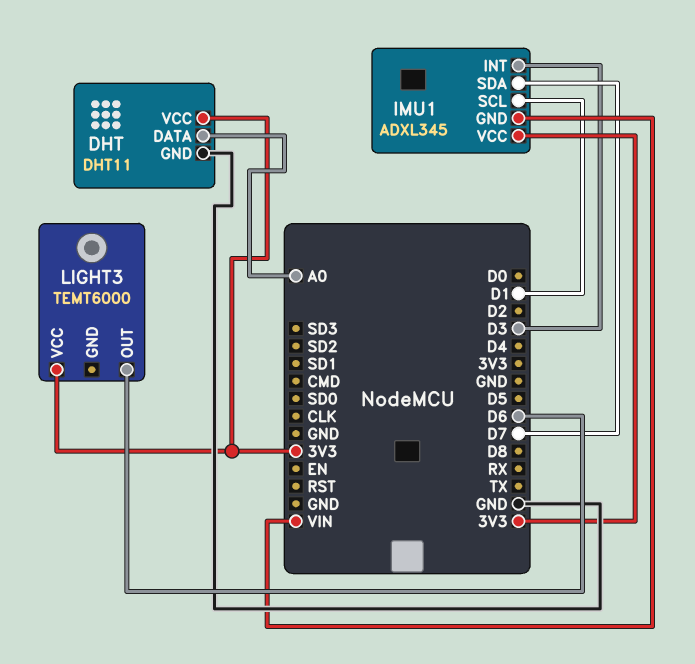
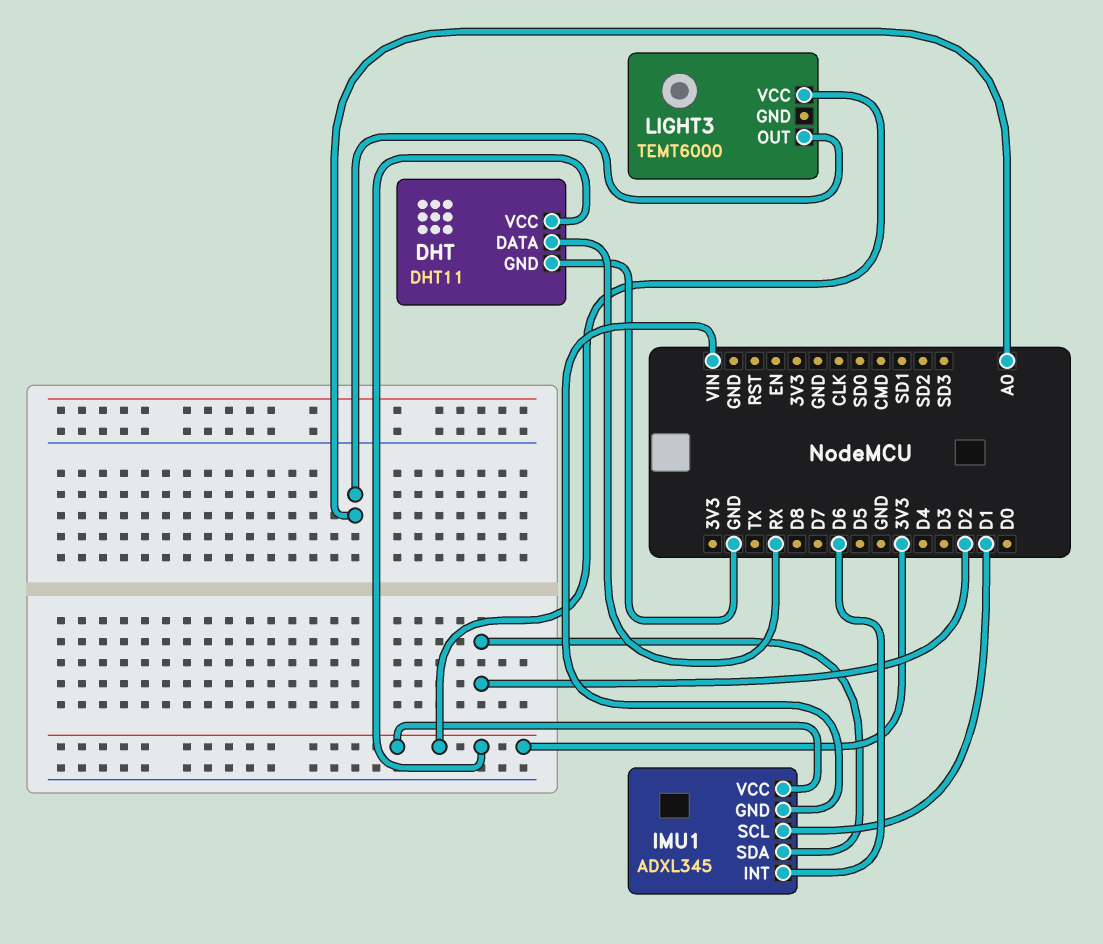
DHT pin DATA: A0 -> RX
IMU1 pin INT: D3 -> D6
IMU1 pin SDA: D7 -> D2
LIGHT3 pin OUT: D6 -> A0

